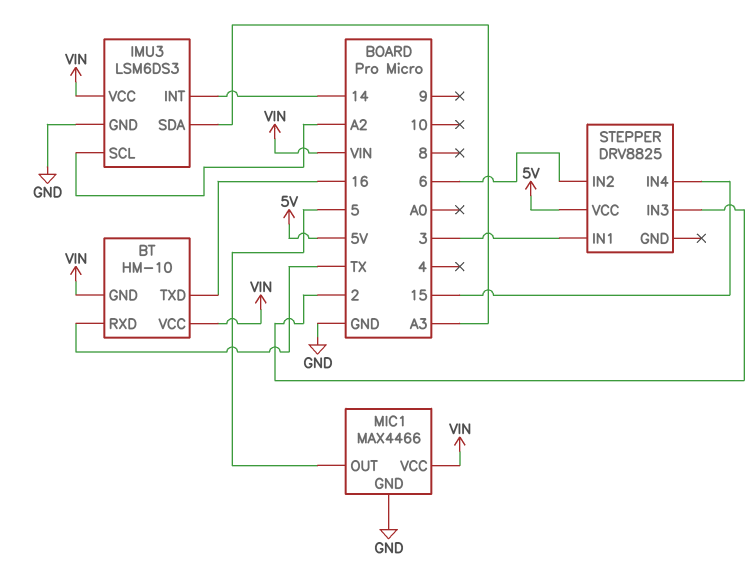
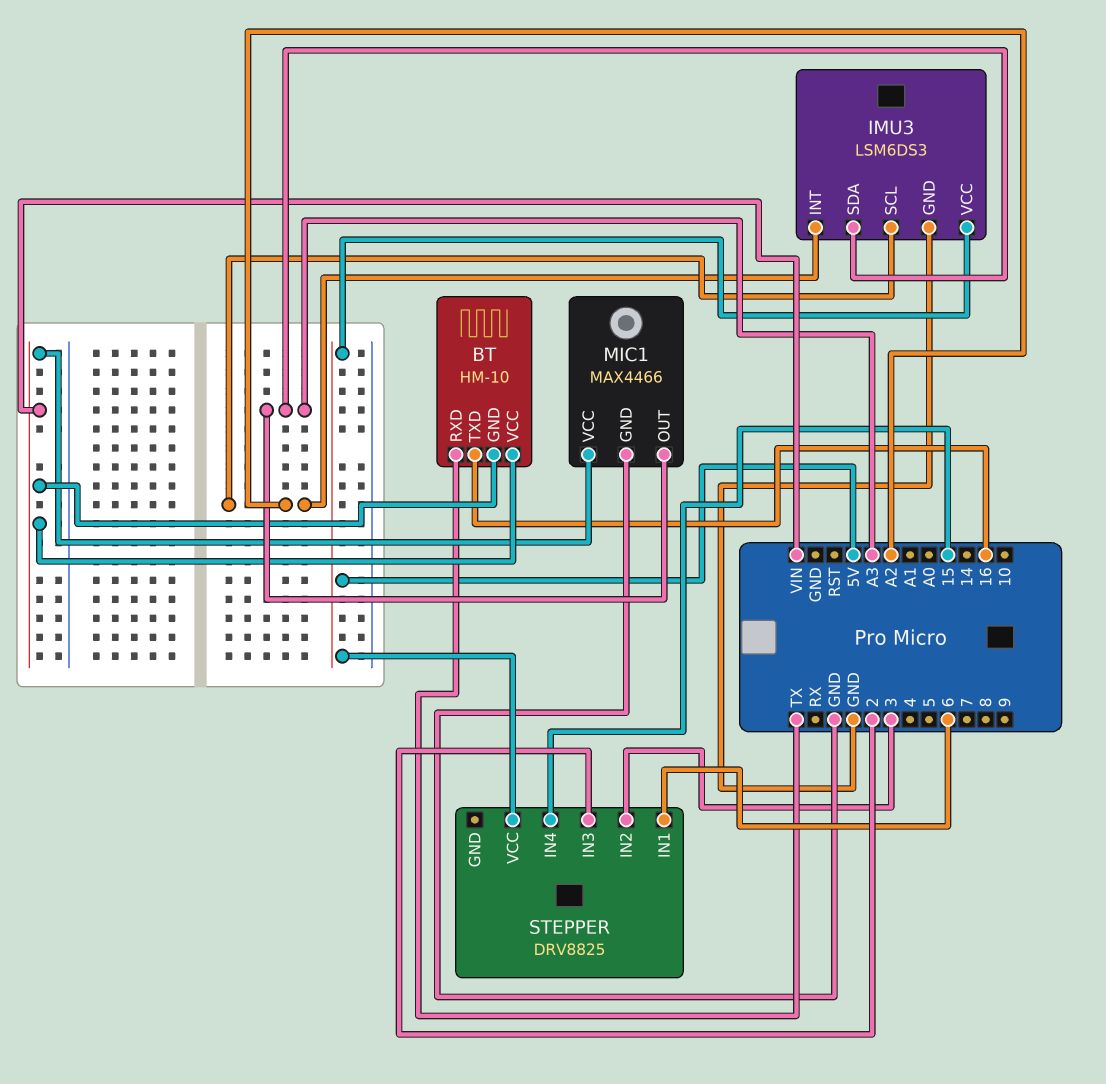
IMU3 pin INT: 14 -> A2
IMU3 pin VCC: VIN -> 5V
MIC1 pin OUT: 5 -> A3
STEPPER pin IN1: 3 -> 6
STEPPER pin IN2: 6 -> 3

